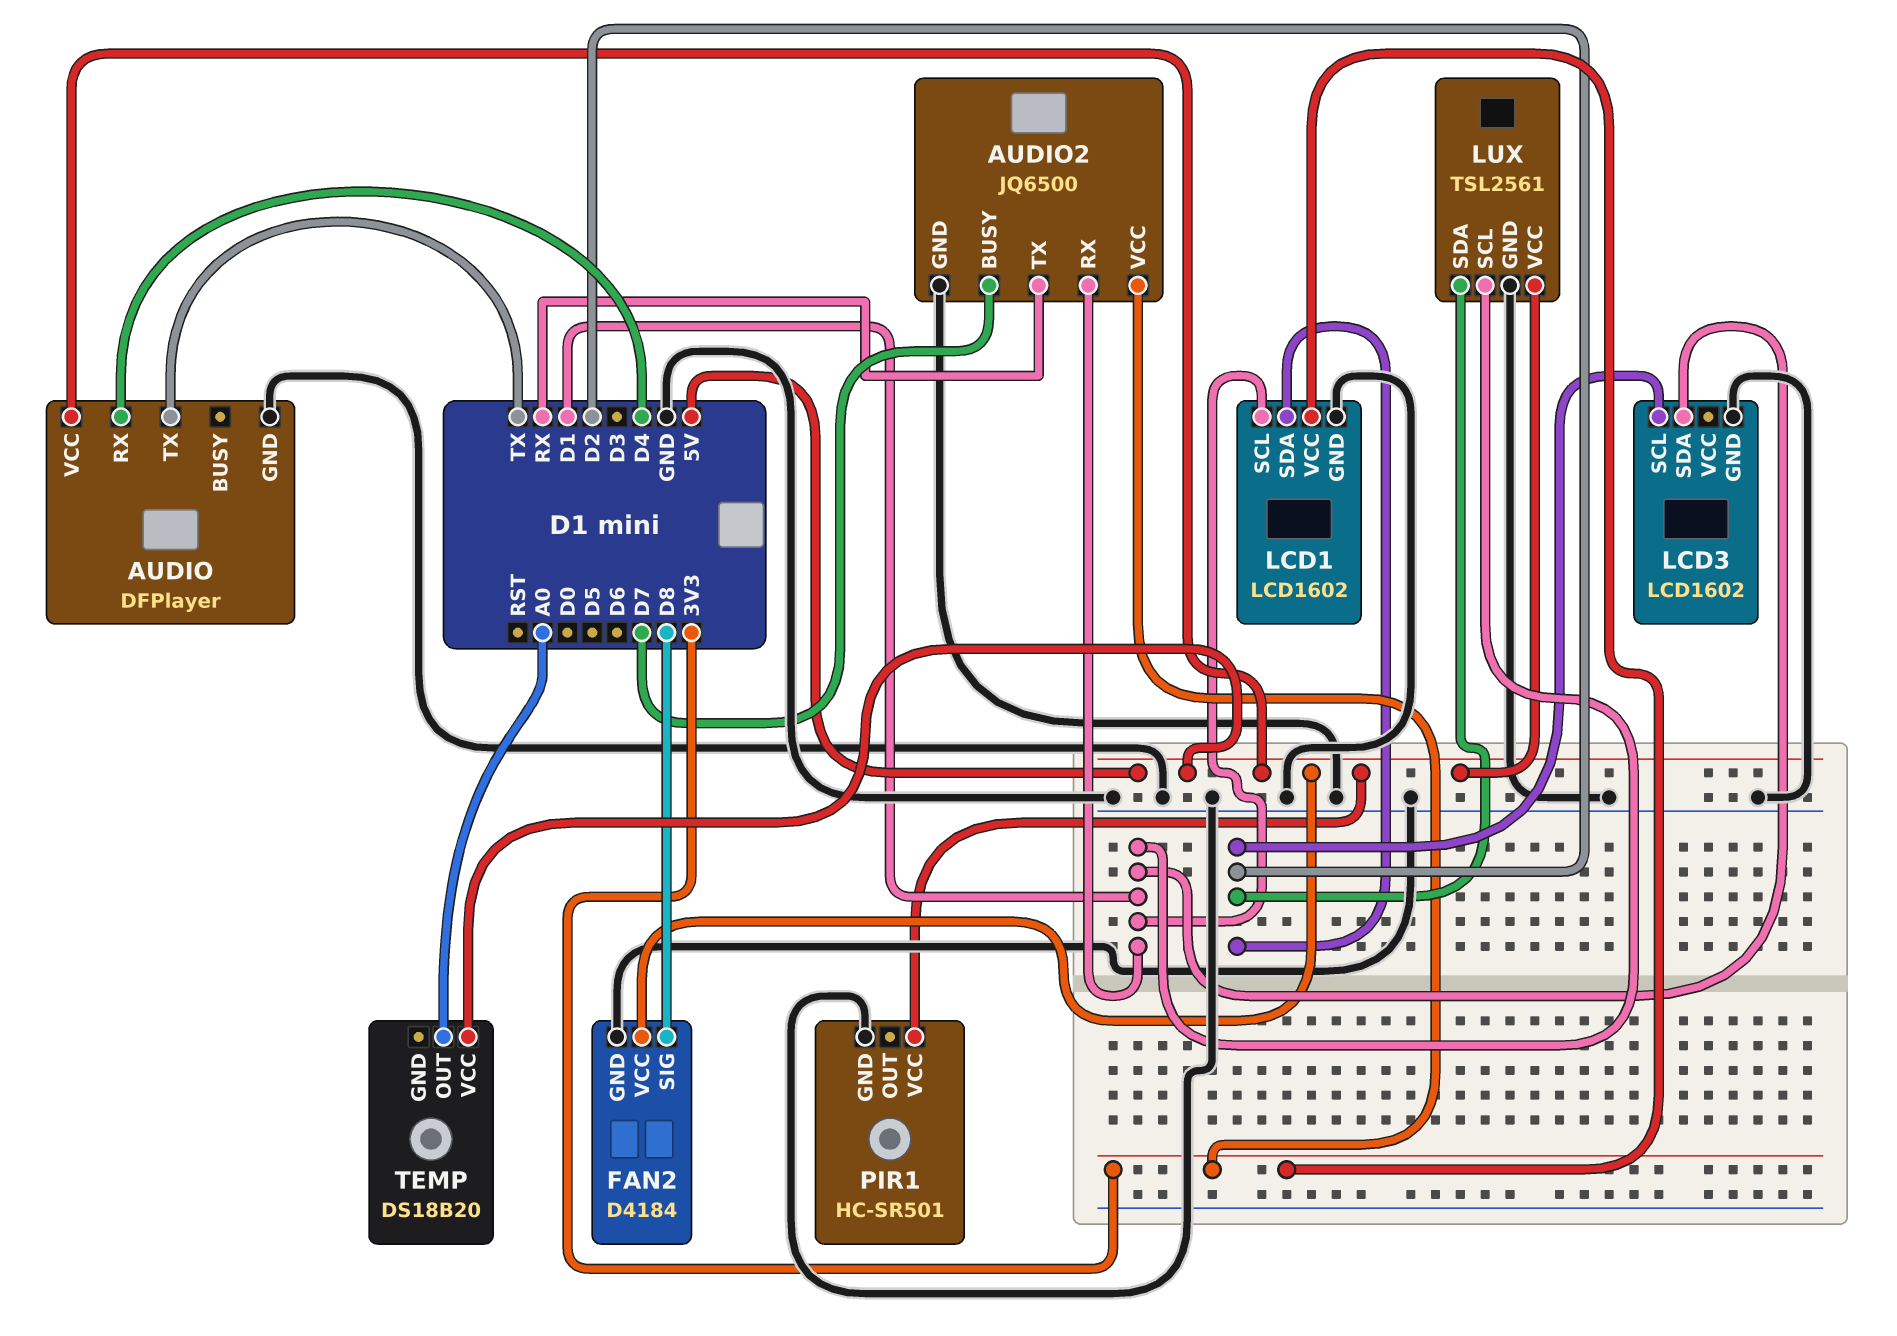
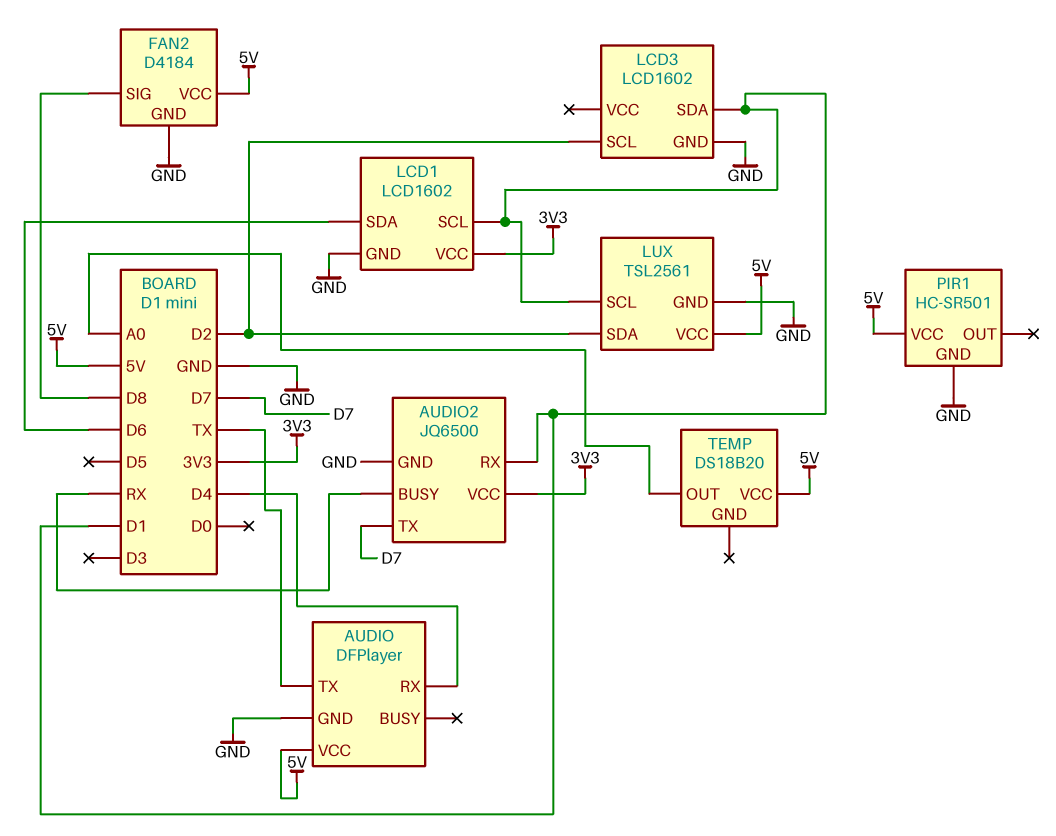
AUDIO2 pin BUSY: D7 -> RX
AUDIO2 pin TX: RX -> D7
LCD1 pin SDA: D2 -> D6

